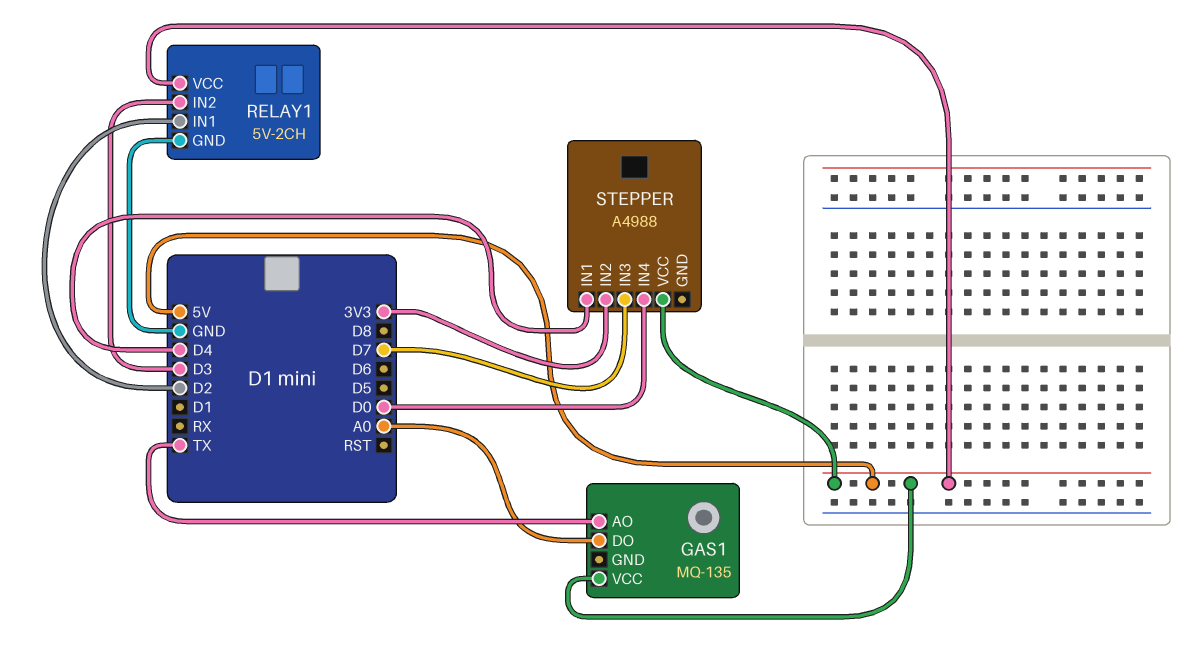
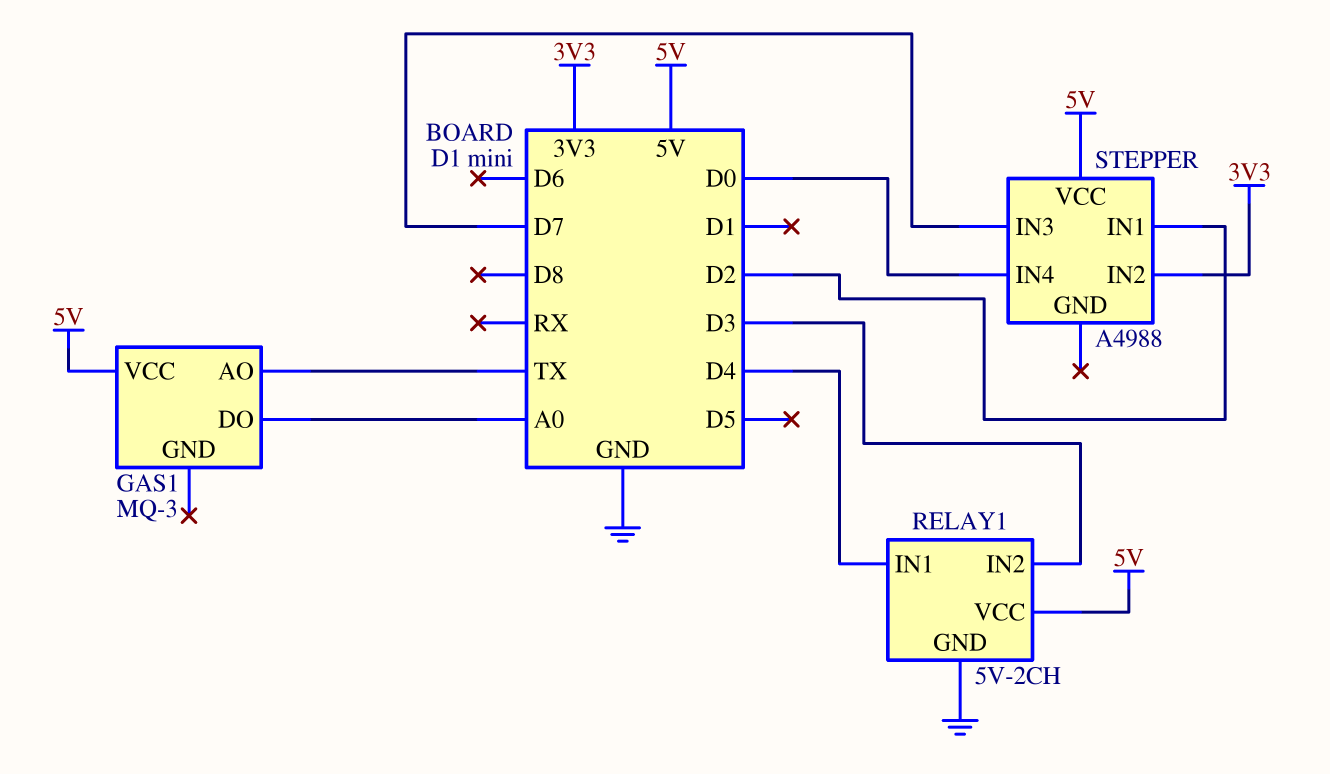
GAS1: MQ-135 -> MQ-3
RELAY1 pin IN1: D2 -> D4
STEPPER pin IN1: D4 -> D2

